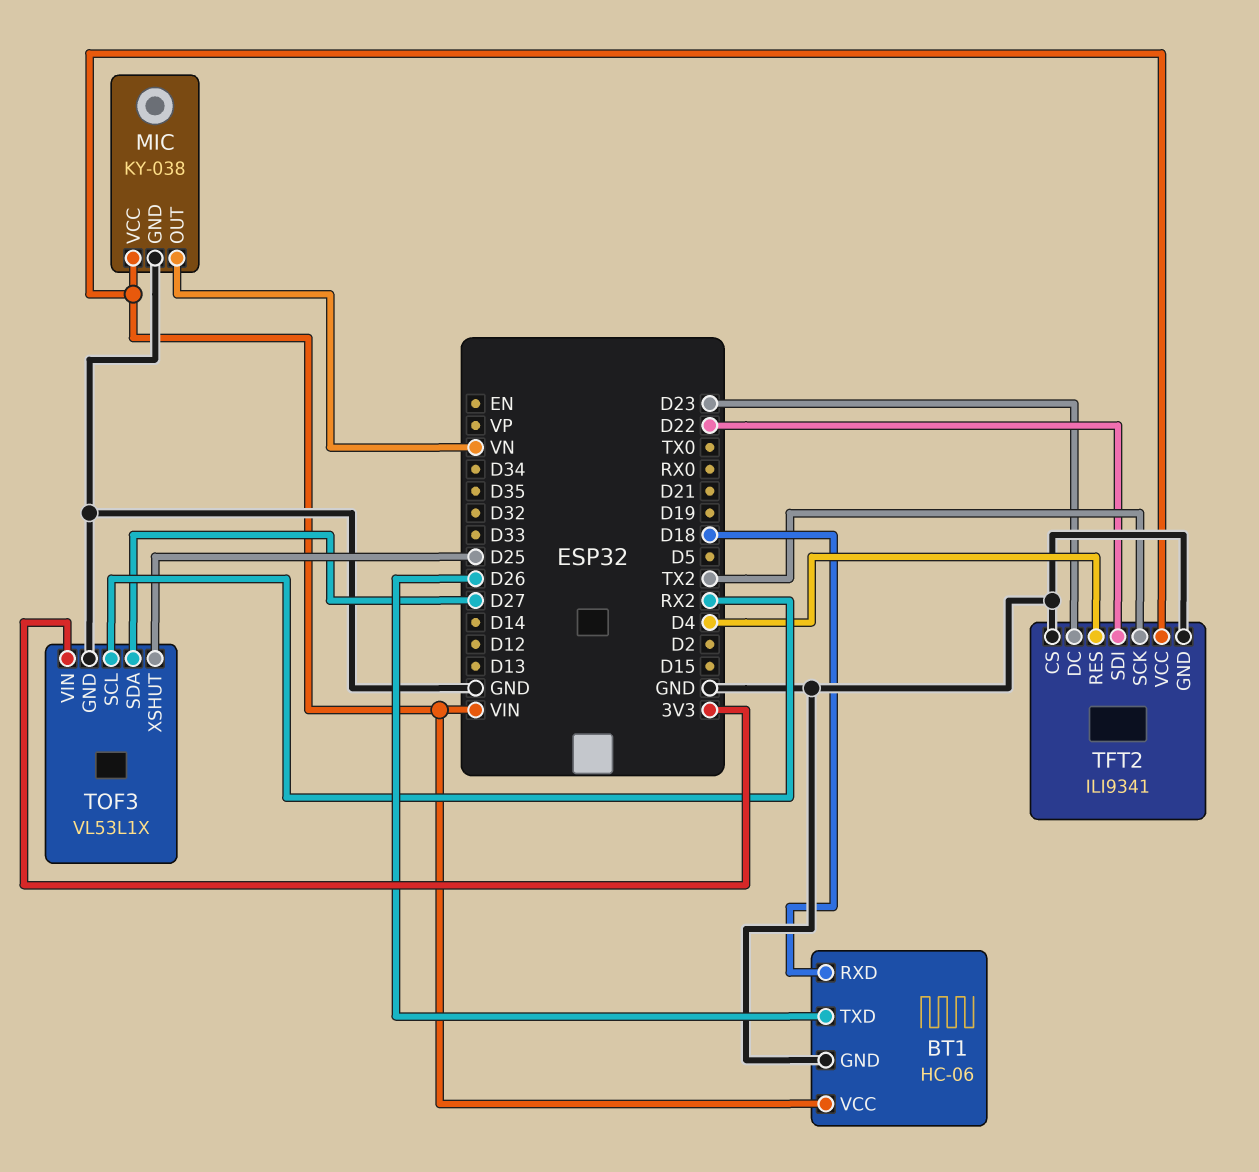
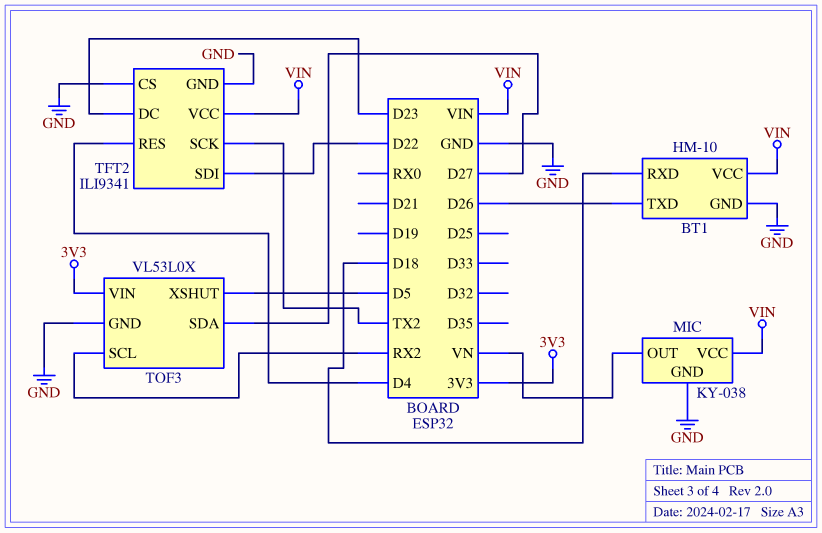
BT1: HC-06 -> HM-10
TOF3: VL53L1X -> VL53L0X
TOF3 pin XSHUT: D25 -> D5

